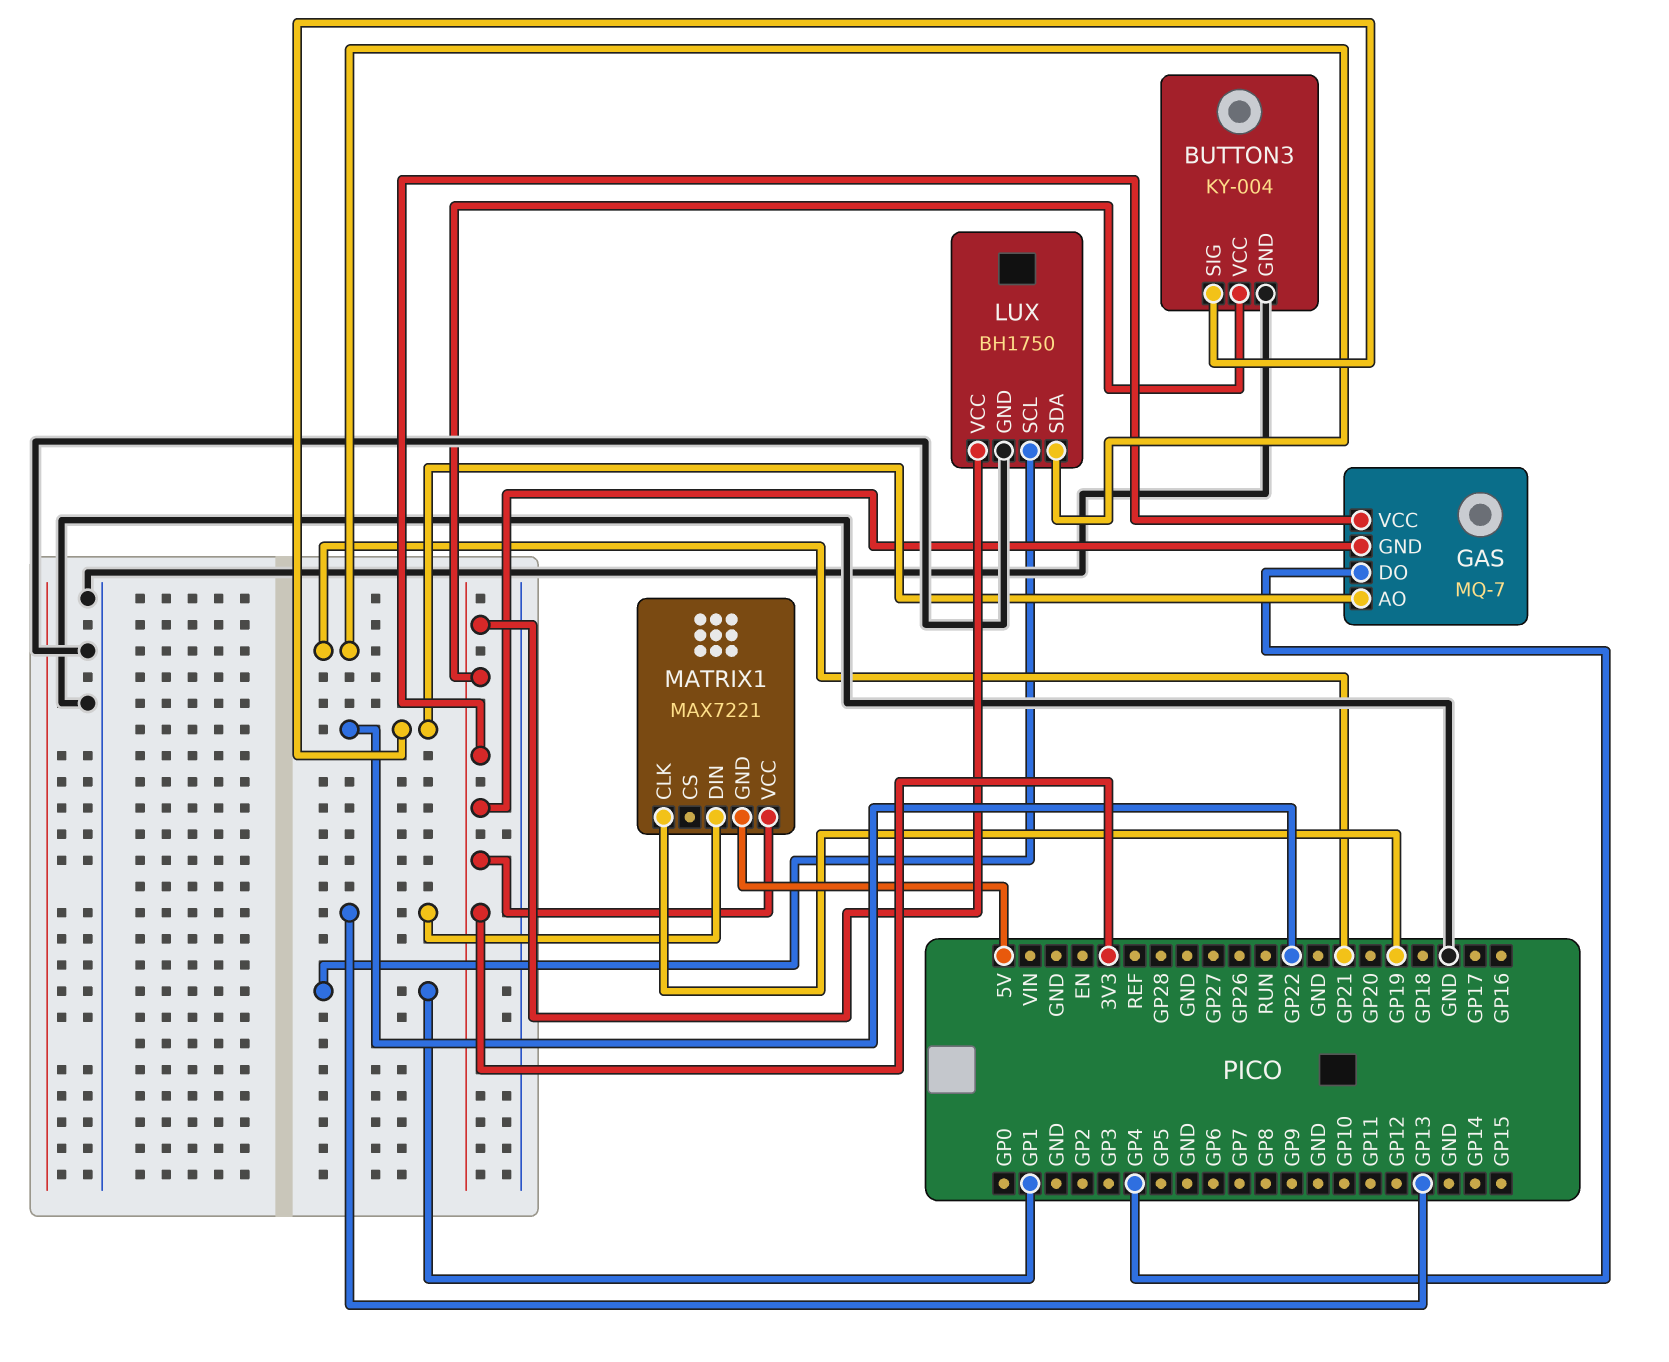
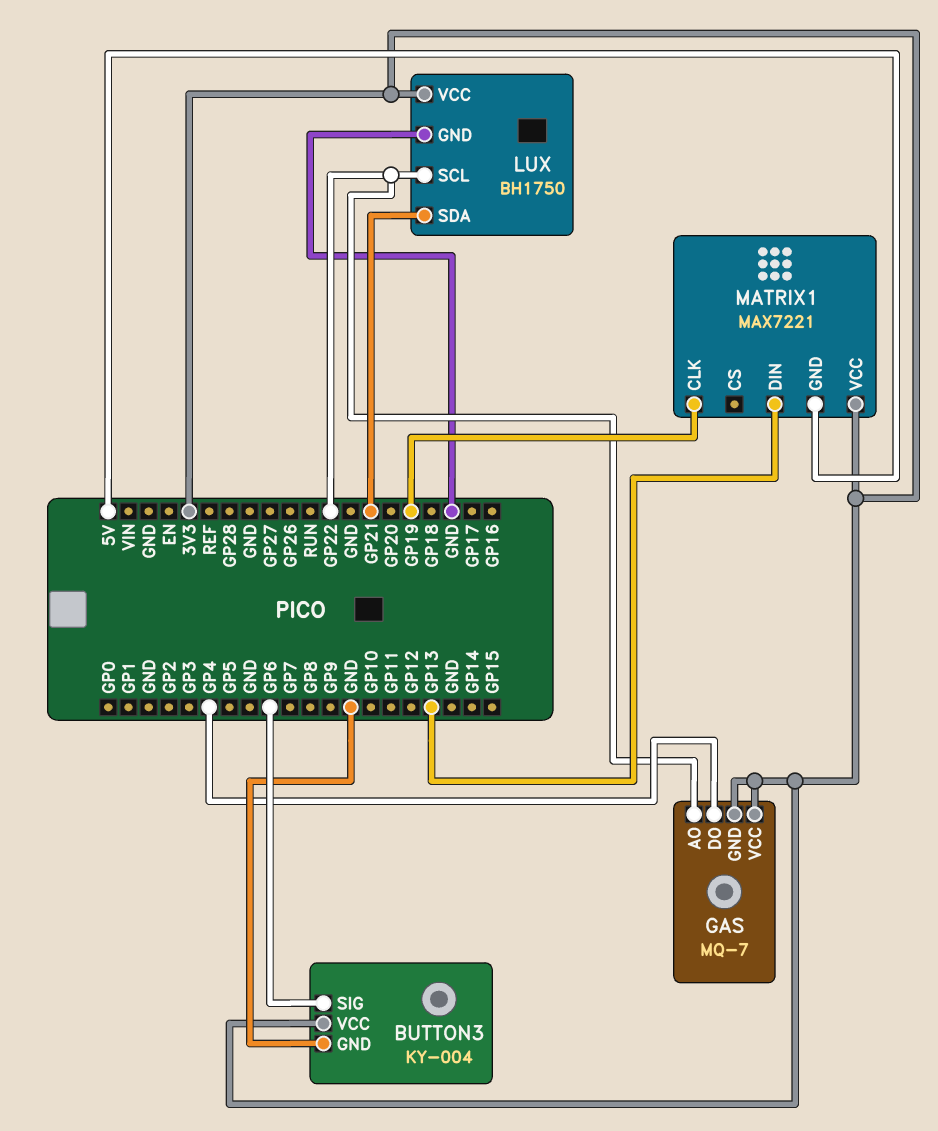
BUTTON3 pin SIG: GP22 -> GP6
LUX pin SCL: GP1 -> GP22

